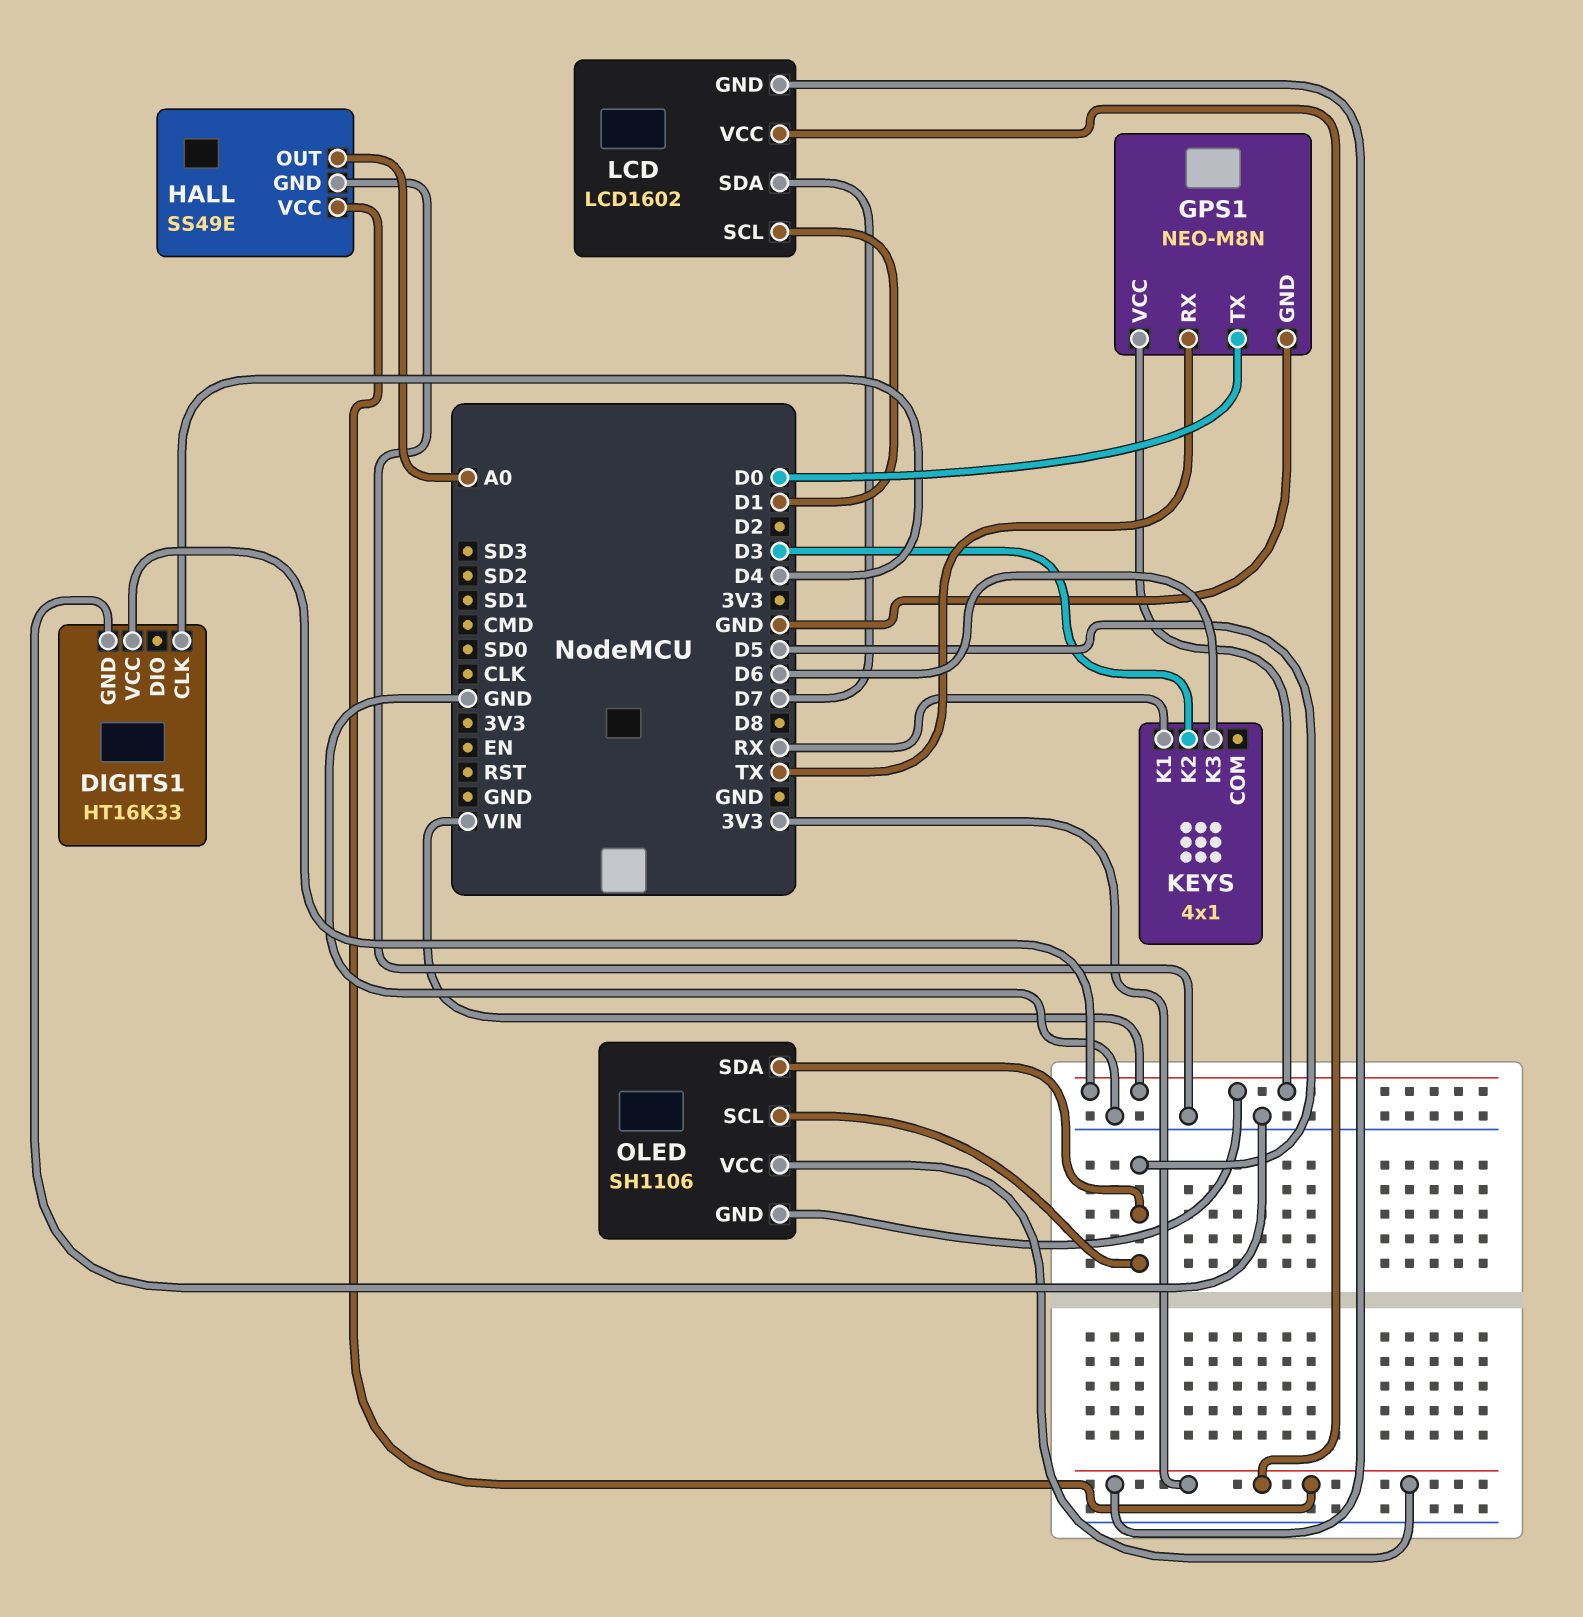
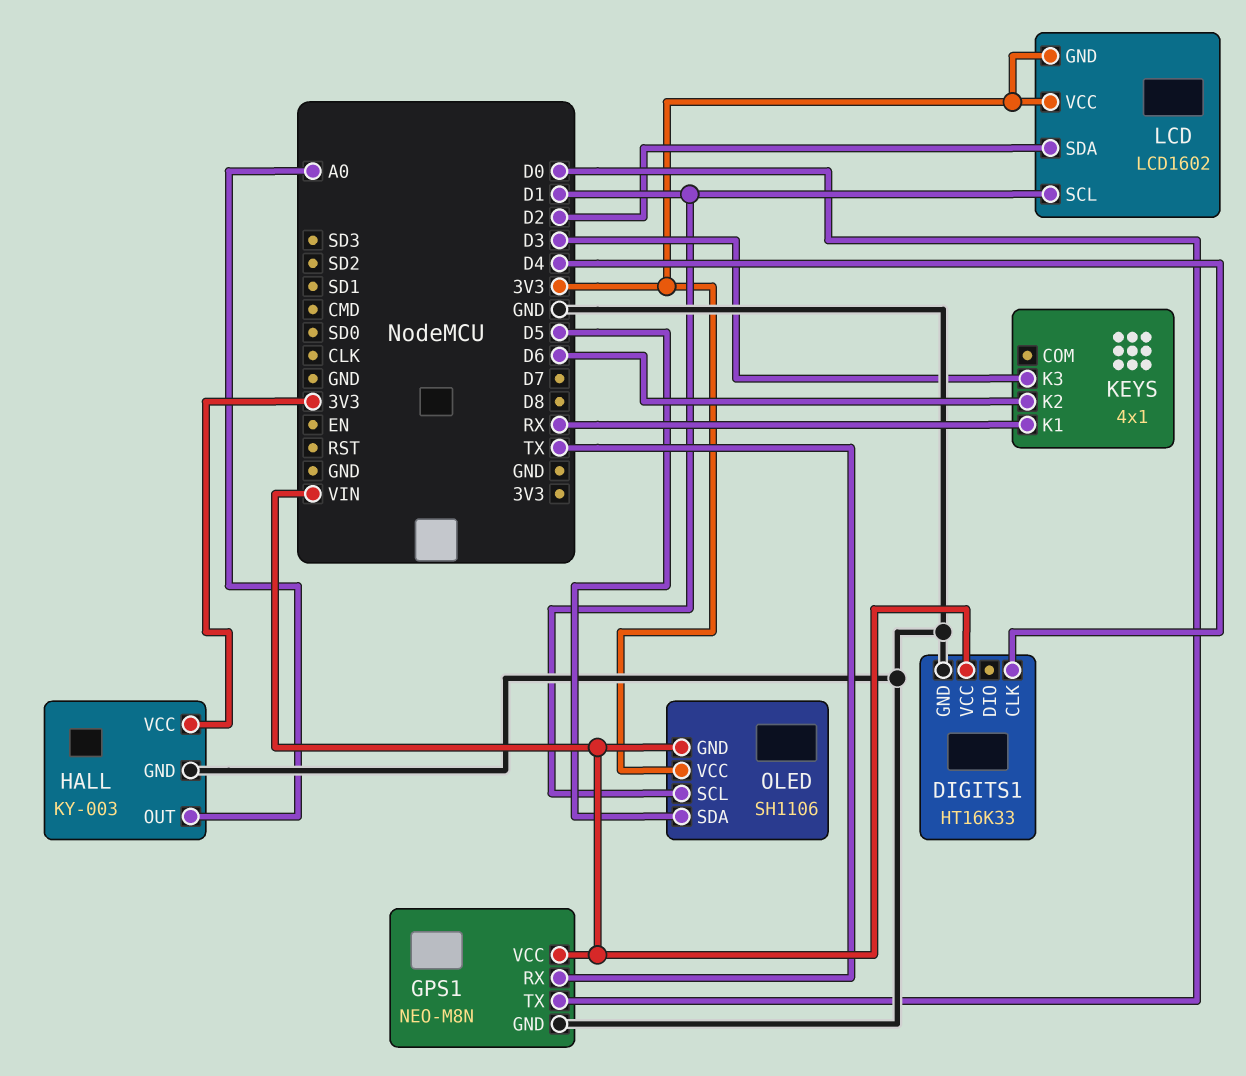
HALL: SS49E -> KY-003
KEYS pin K2: D3 -> D6
KEYS pin K3: D6 -> D3
LCD pin SDA: D7 -> D2
OLED pin SCL: D5 -> D1

